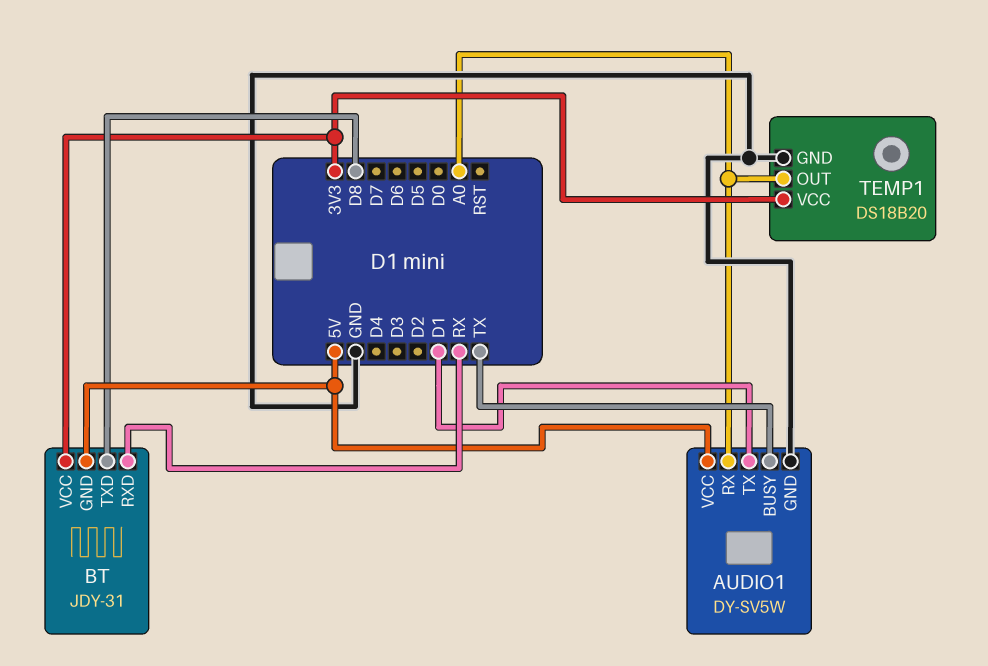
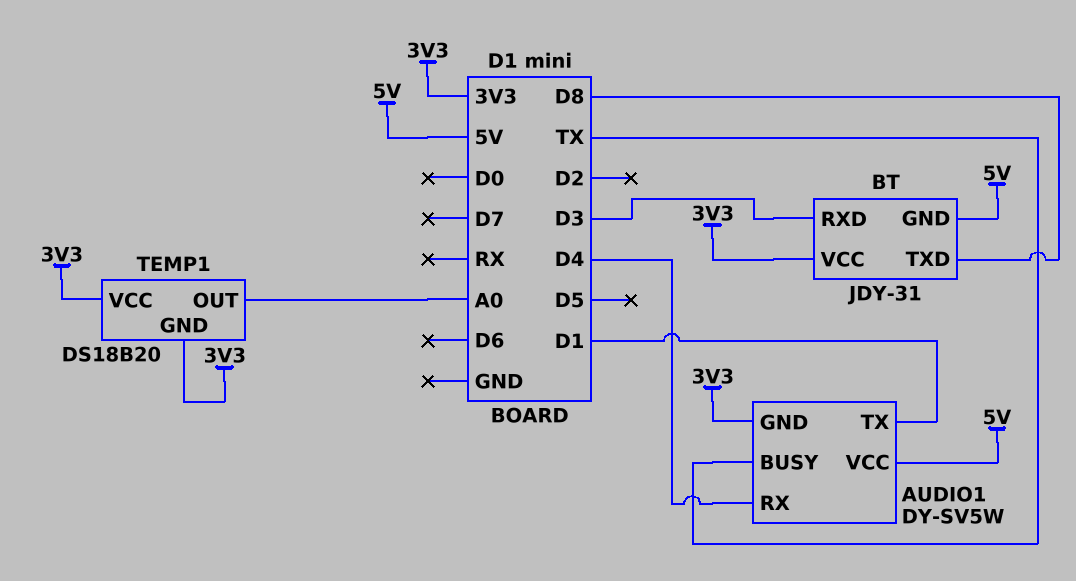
AUDIO1 pin GND: GND -> 3V3
AUDIO1 pin RX: A0 -> D4
BT pin RXD: RX -> D3
TEMP1 pin GND: GND -> 3V3

